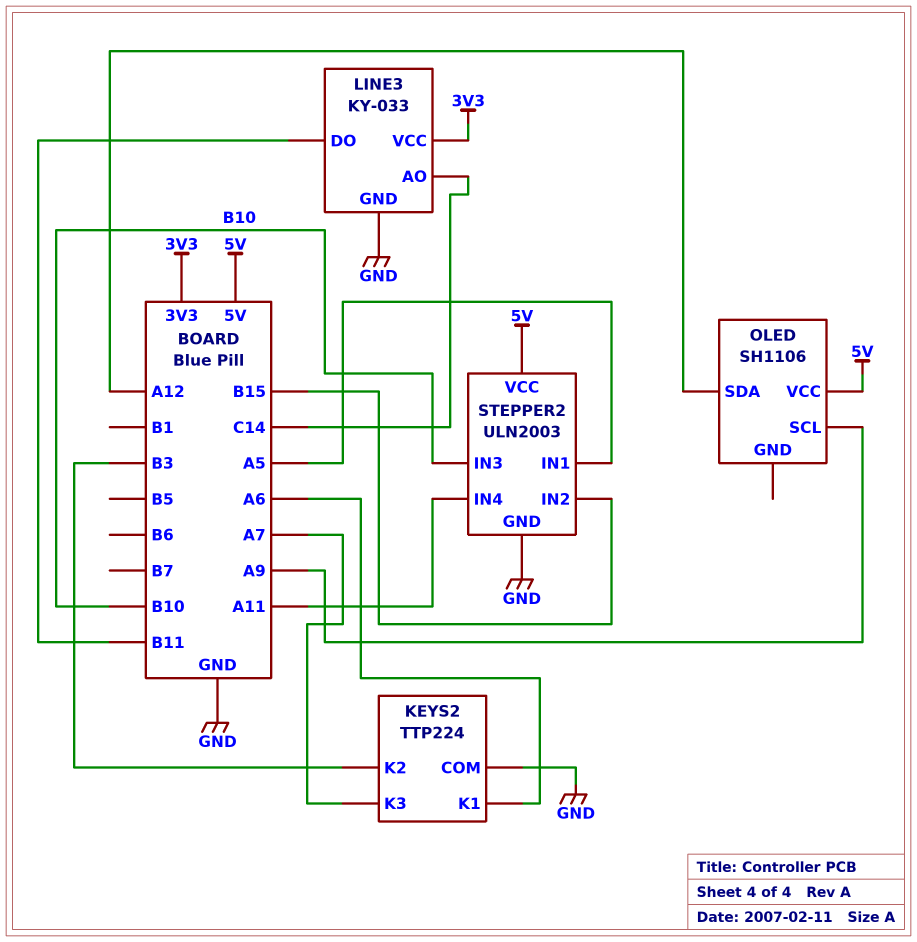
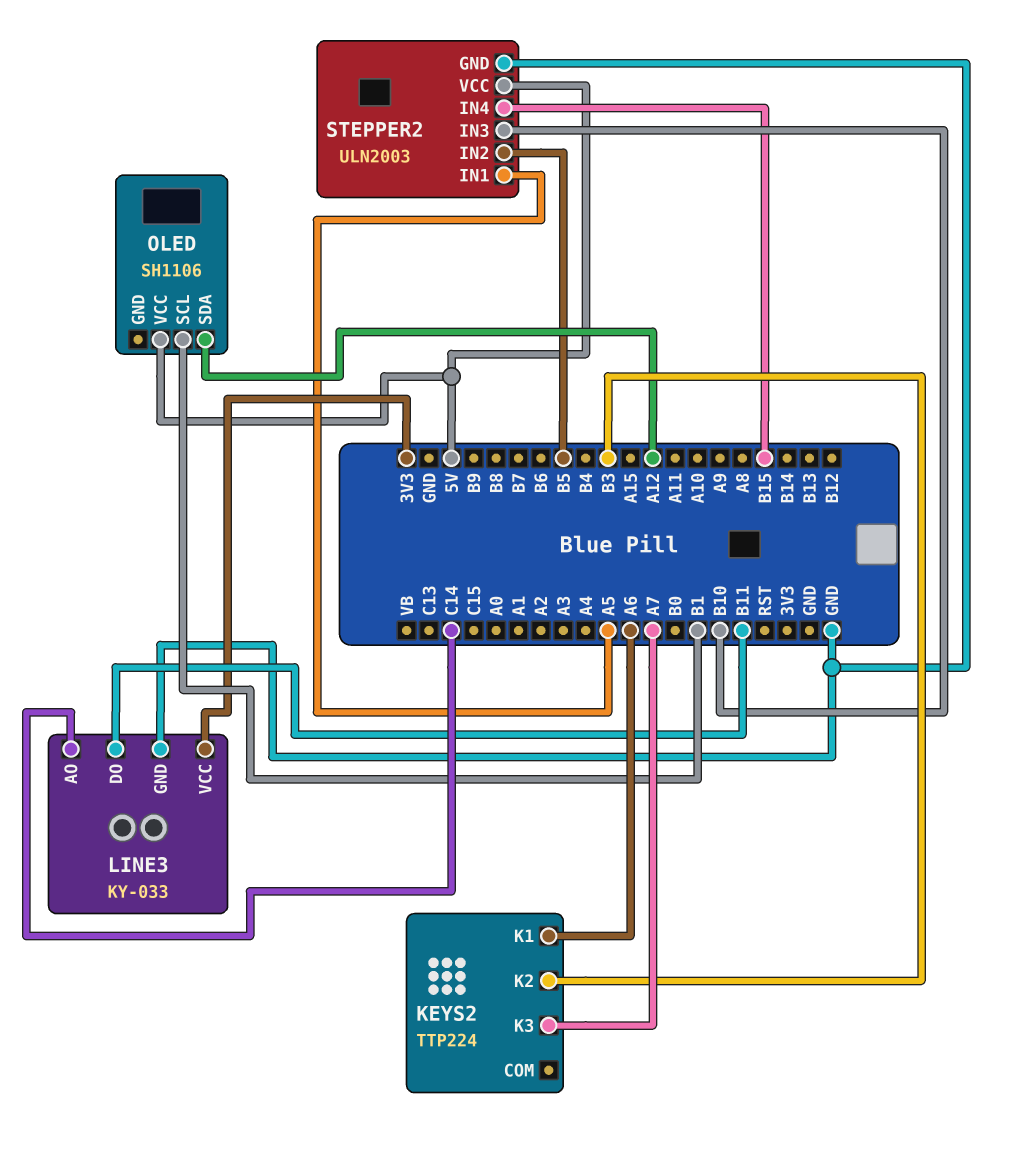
KEYS2 pin COM: GND -> none
OLED pin SCL: A9 -> B1
STEPPER2 pin IN2: B15 -> B5
STEPPER2 pin IN4: A11 -> B15

